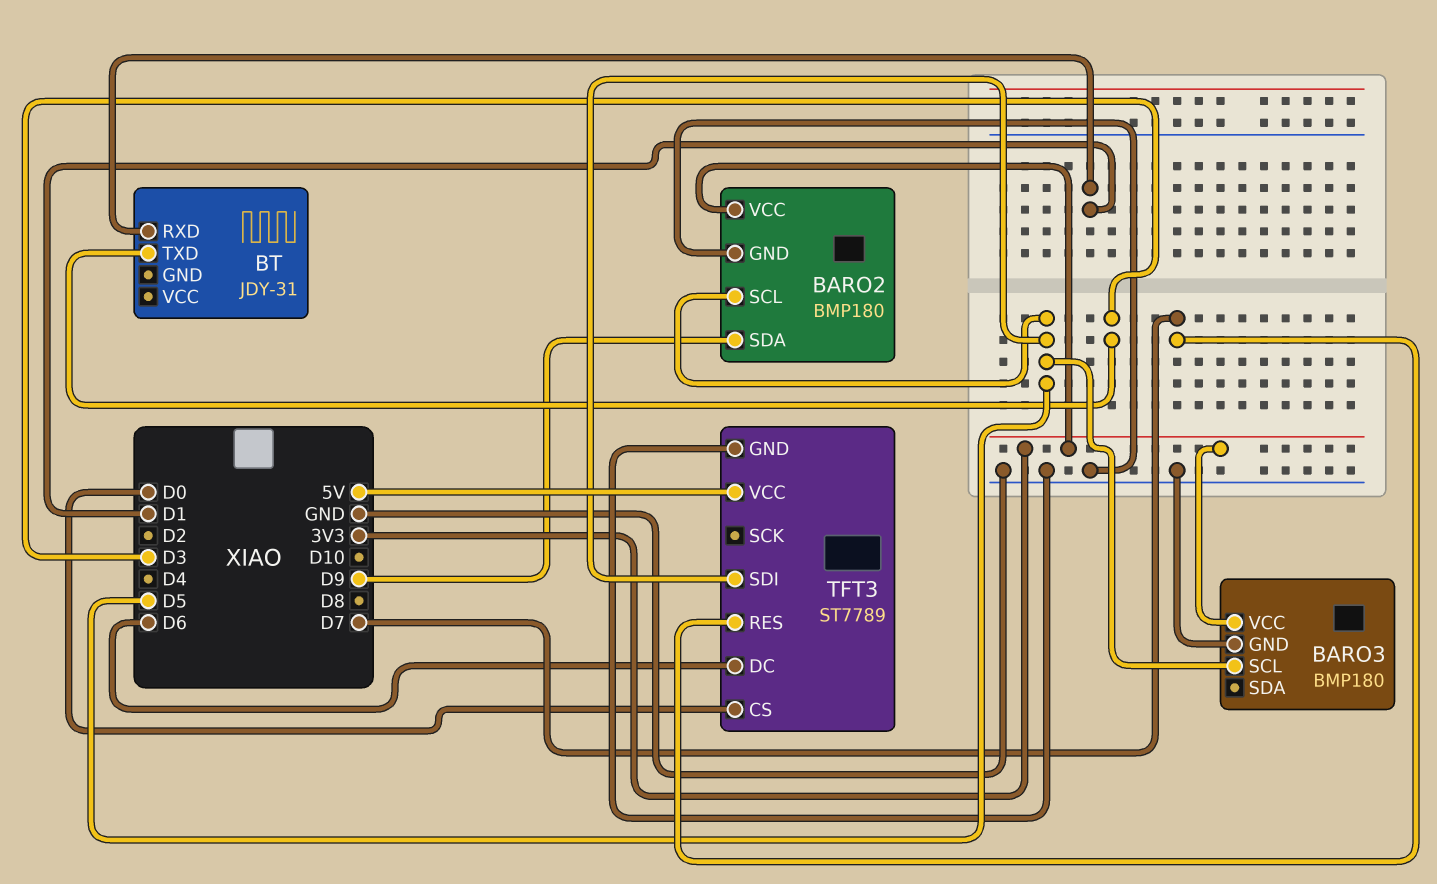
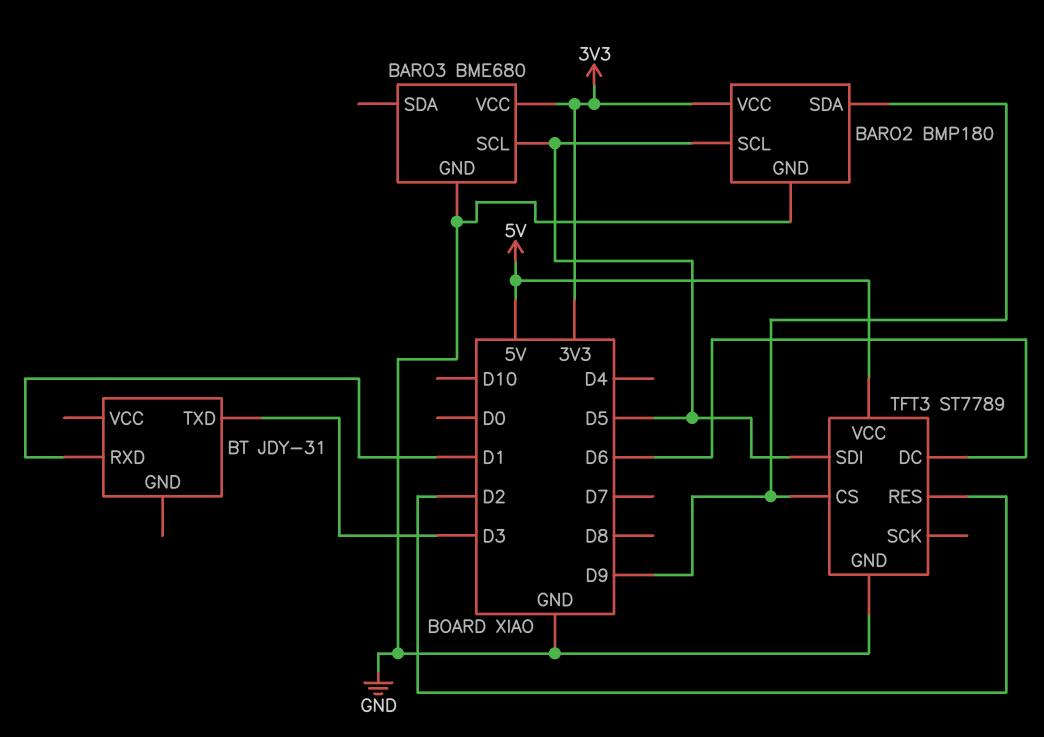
BARO3: BMP180 -> BME680
TFT3 pin CS: D0 -> D9
TFT3 pin RES: D7 -> D2

